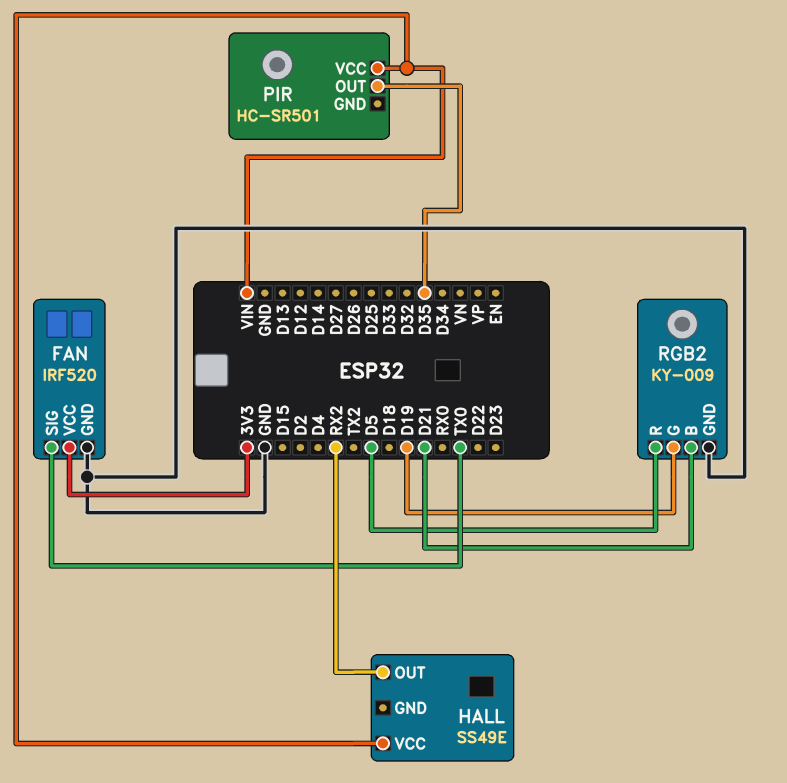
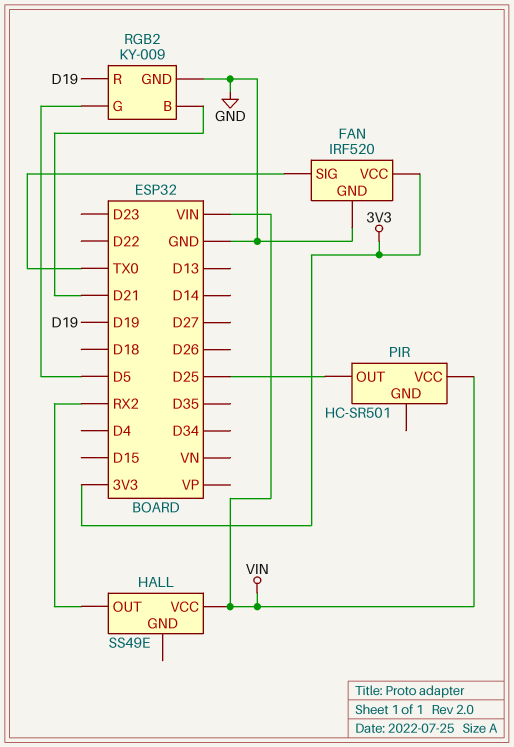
PIR pin OUT: D35 -> D25
RGB2 pin G: D19 -> D5
RGB2 pin R: D5 -> D19

